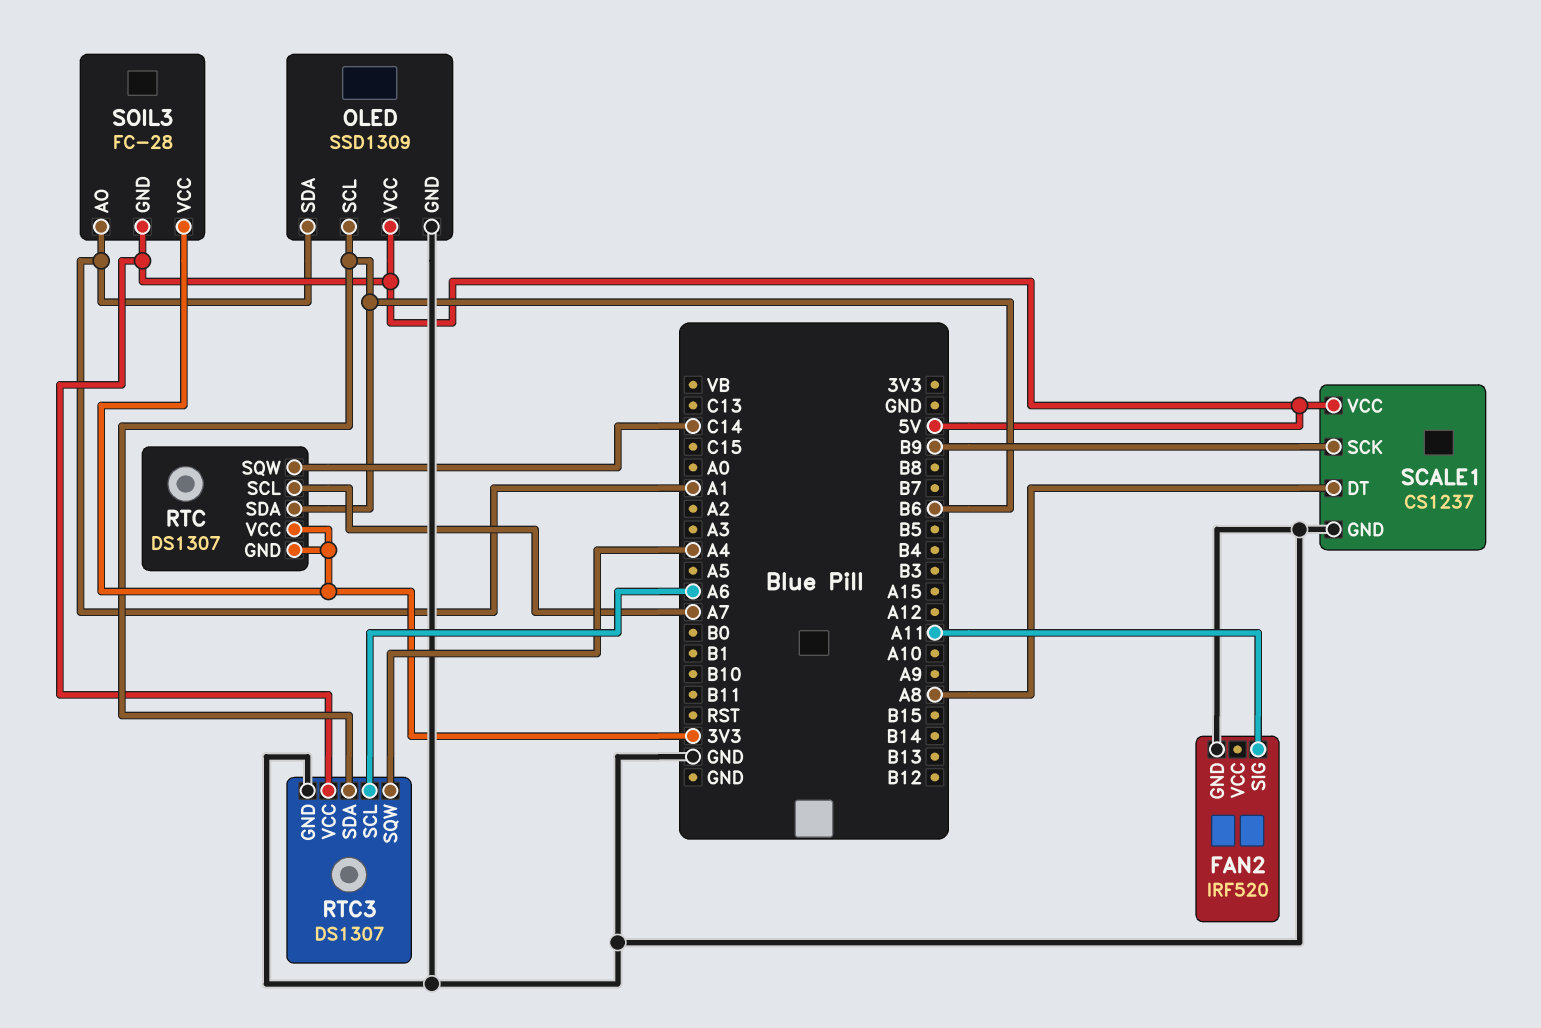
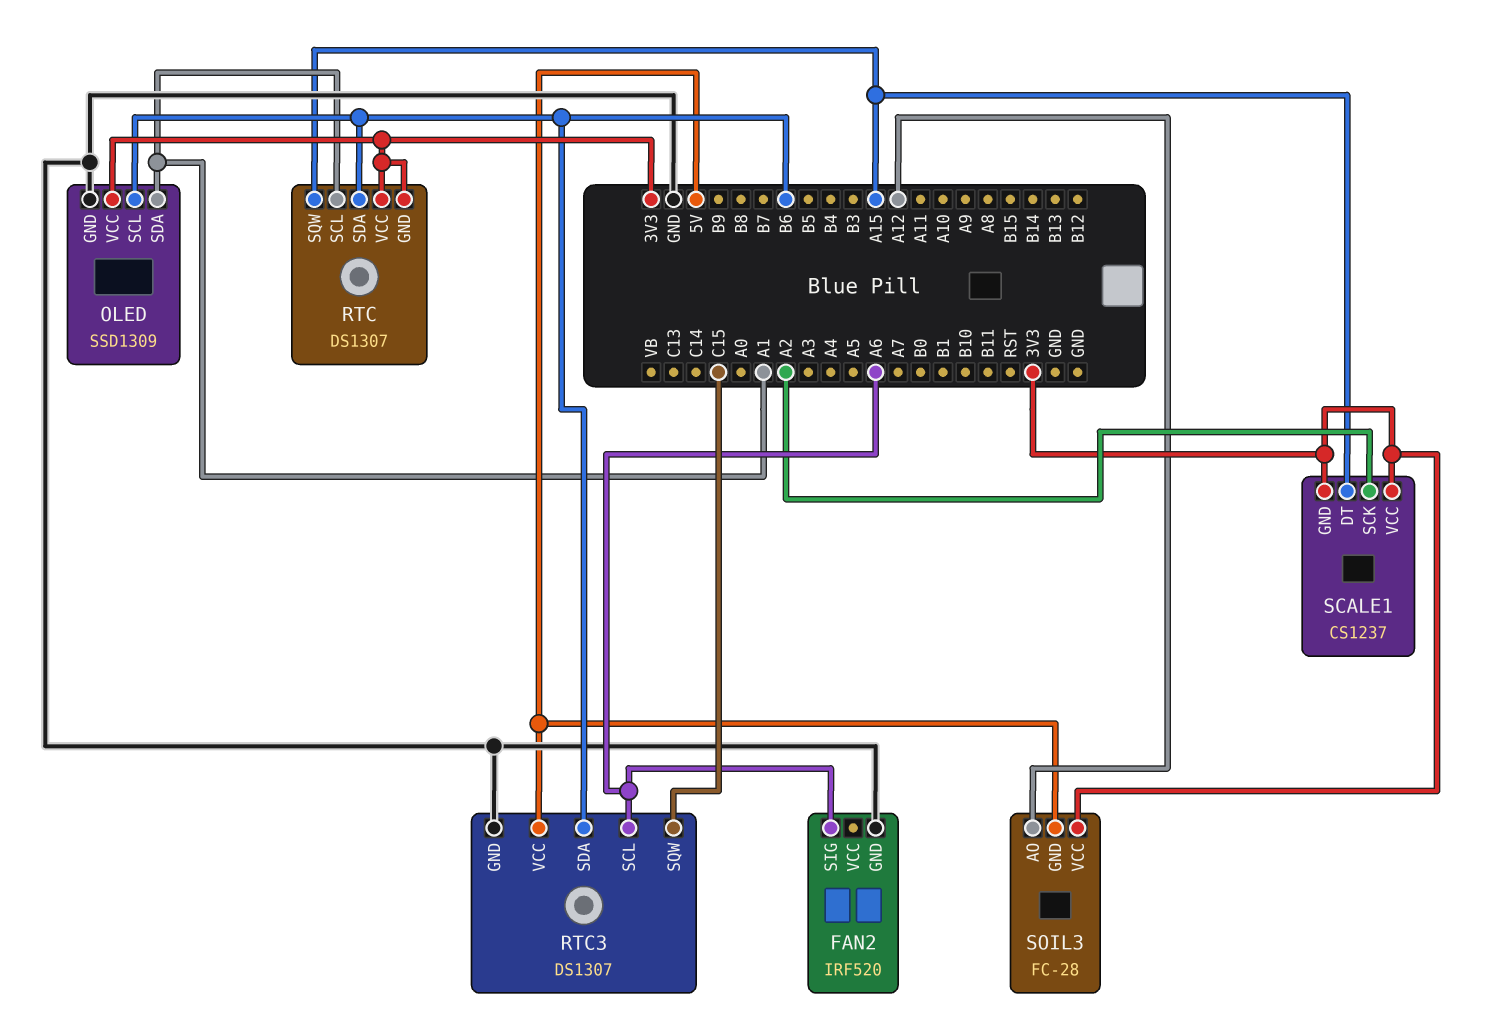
FAN2 pin SIG: A11 -> A6
OLED pin VCC: 5V -> 3V3
RTC pin SCL: A7 -> A1
RTC pin SQW: C14 -> A15
RTC3 pin SQW: A4 -> C15
SCALE1 pin DT: A8 -> A15
SCALE1 pin GND: GND -> 3V3
SCALE1 pin SCK: B9 -> A2
SCALE1 pin VCC: 5V -> 3V3
SOIL3 pin AO: A1 -> A12

